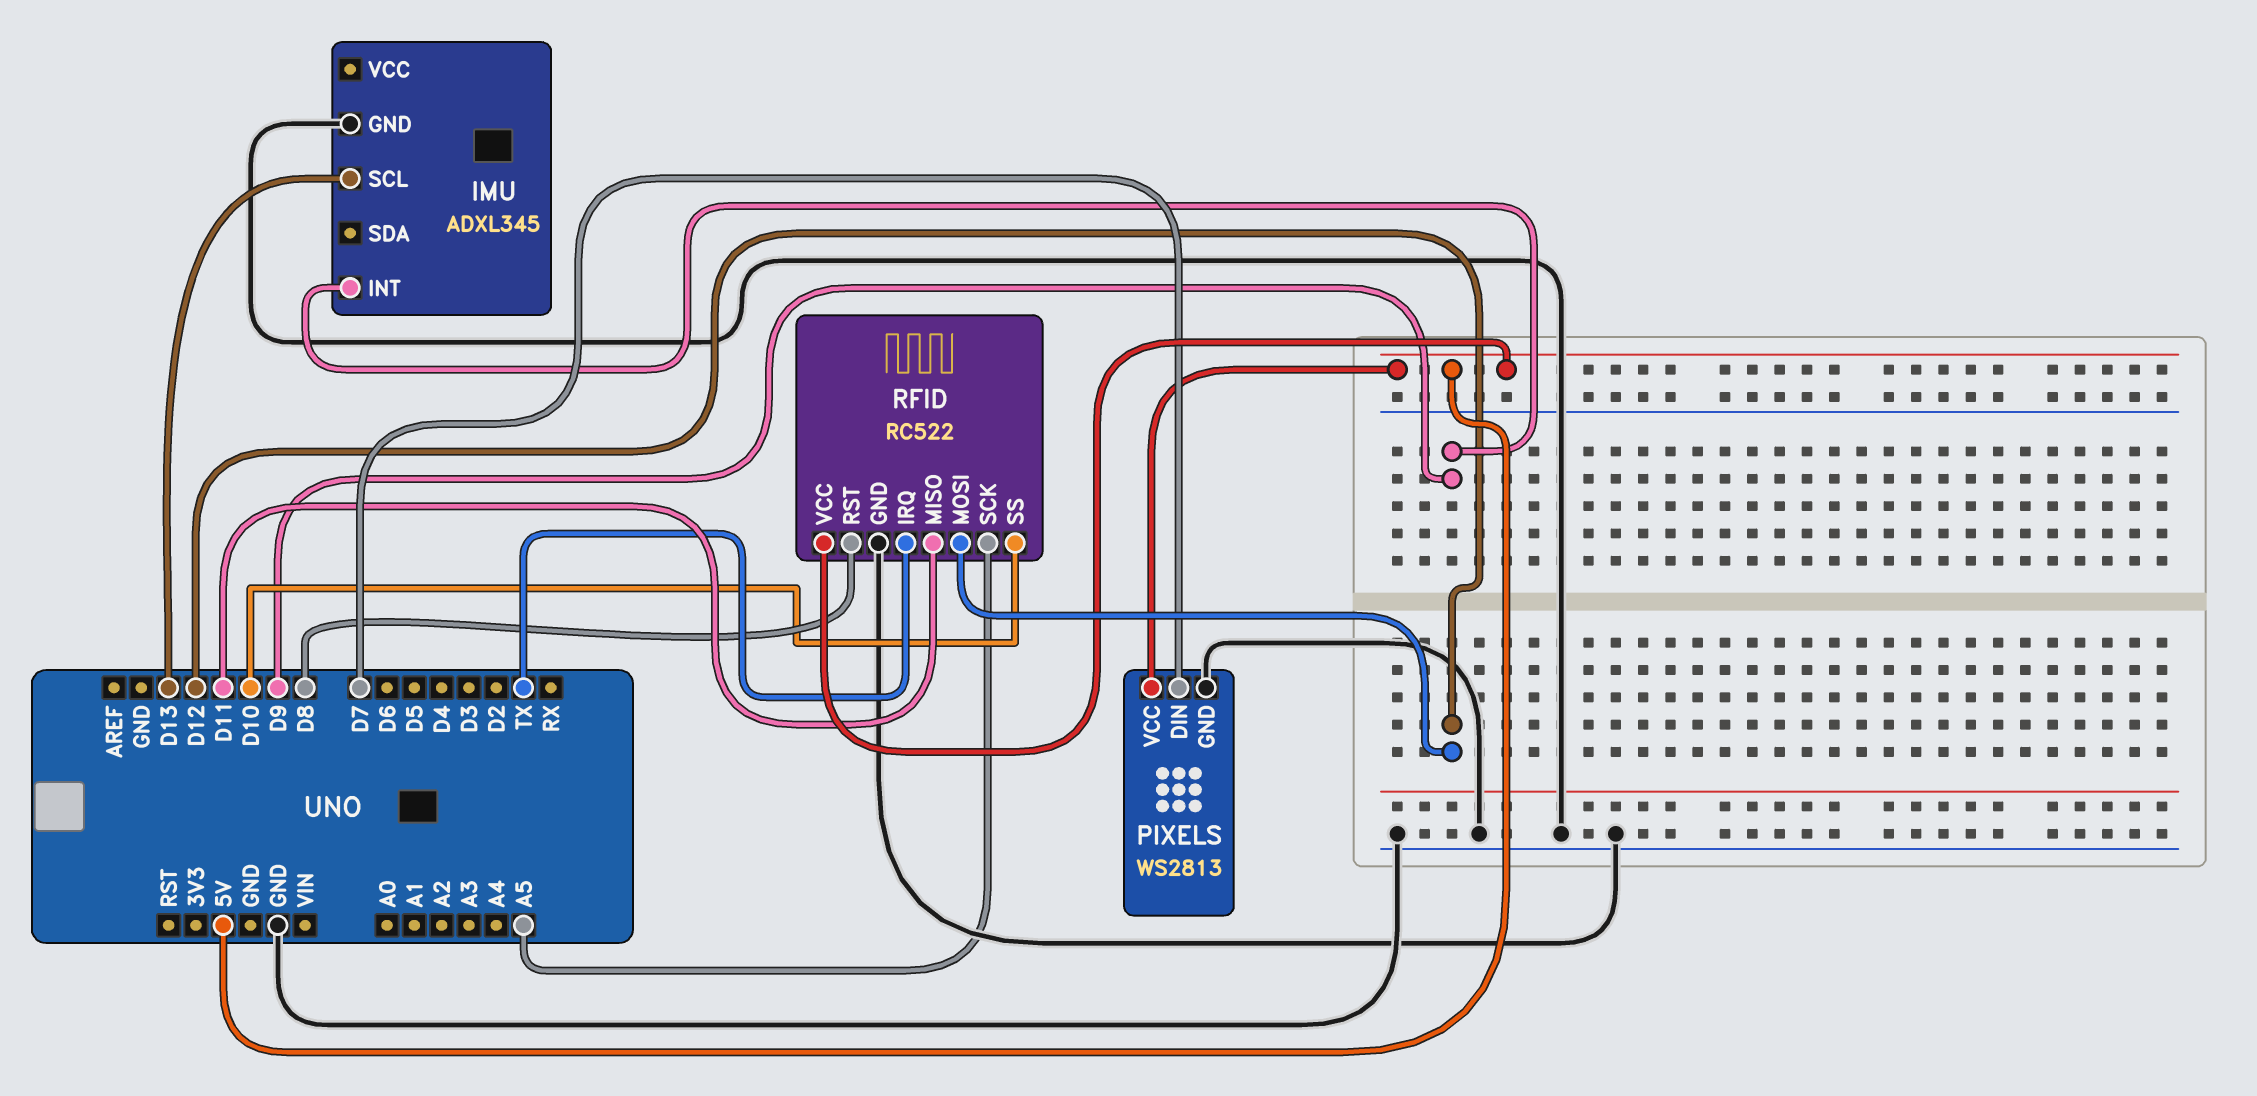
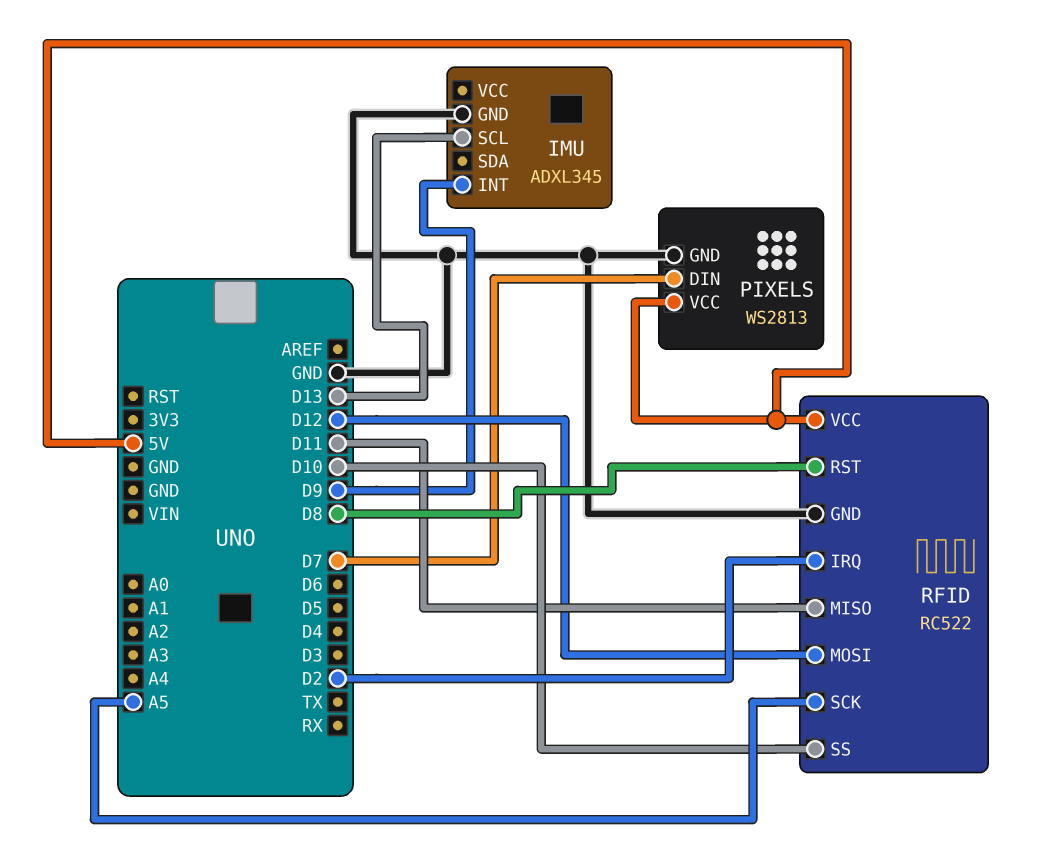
RFID pin IRQ: TX -> D2

